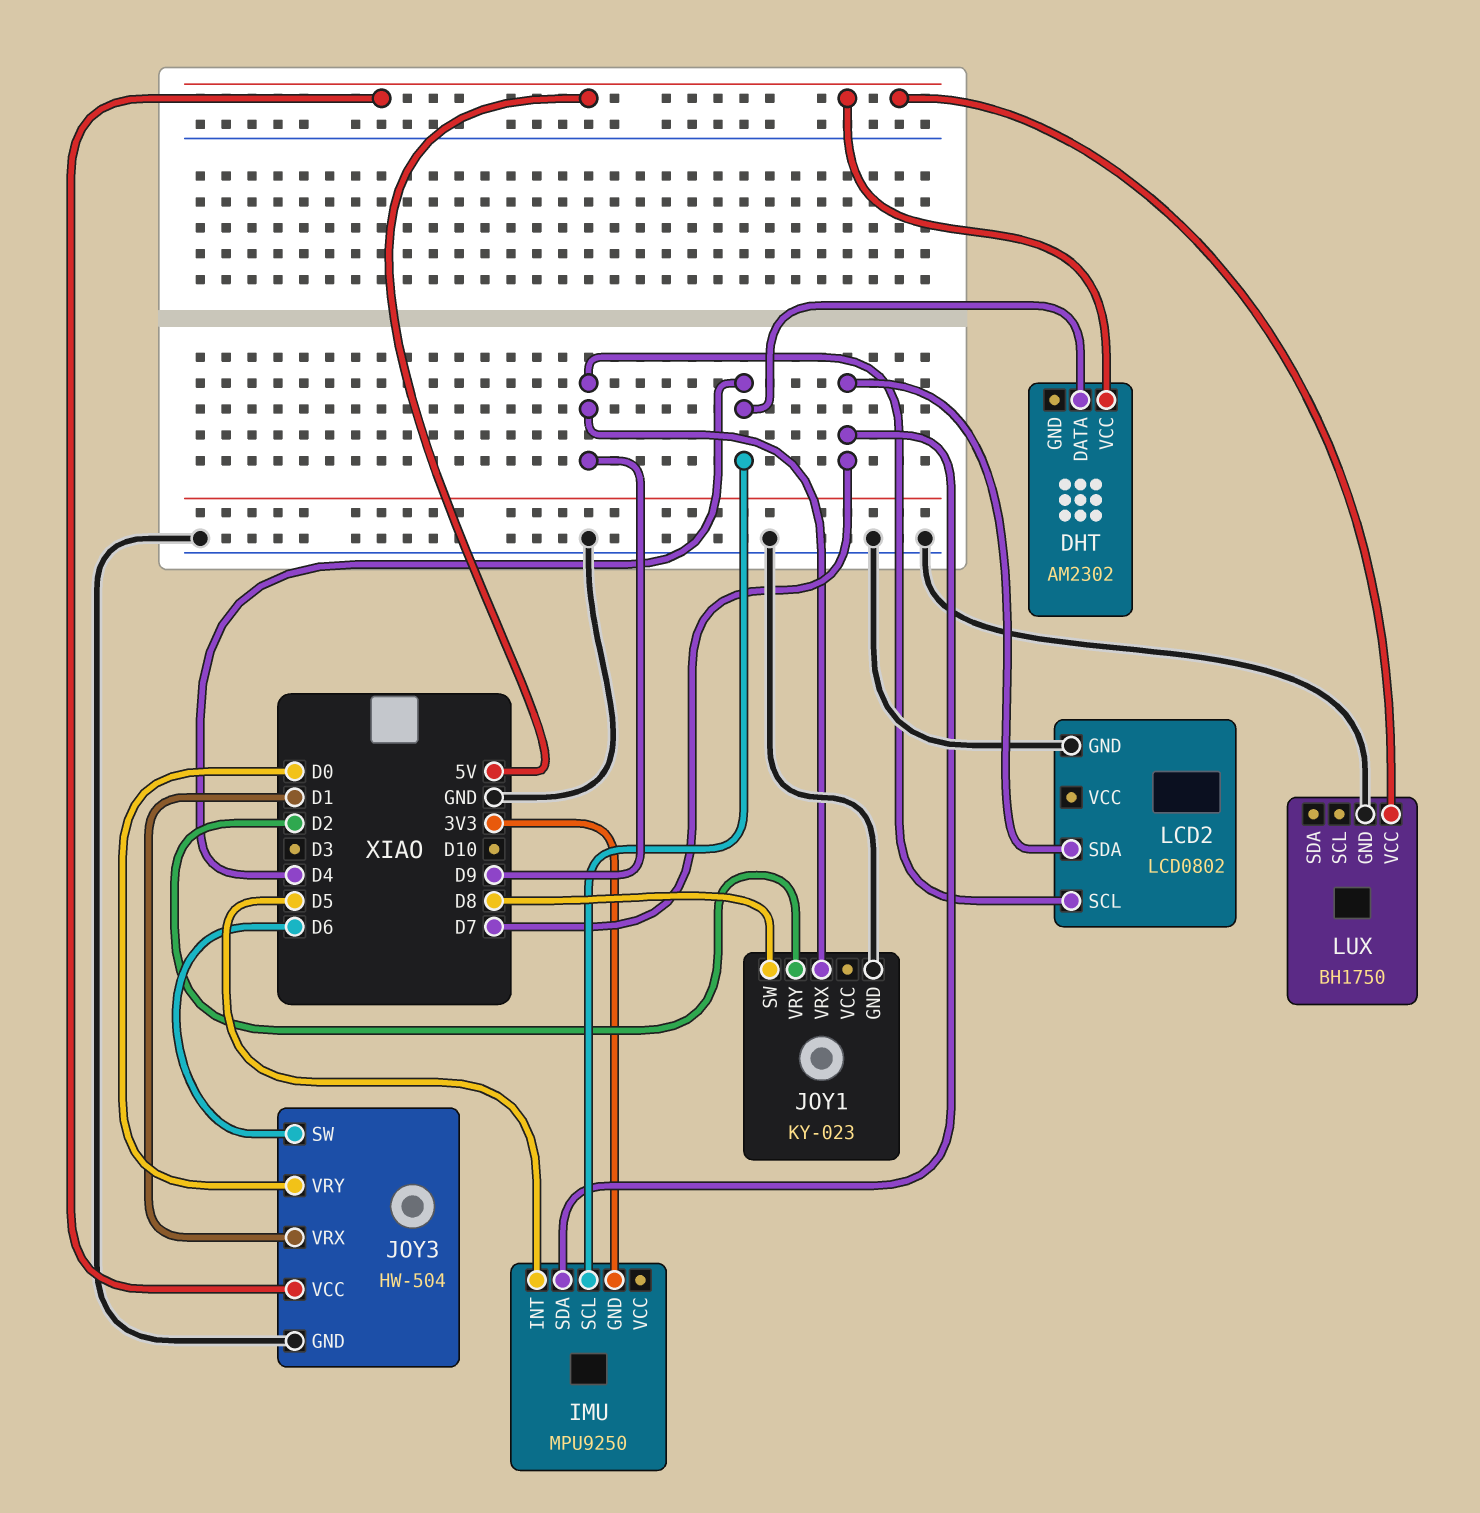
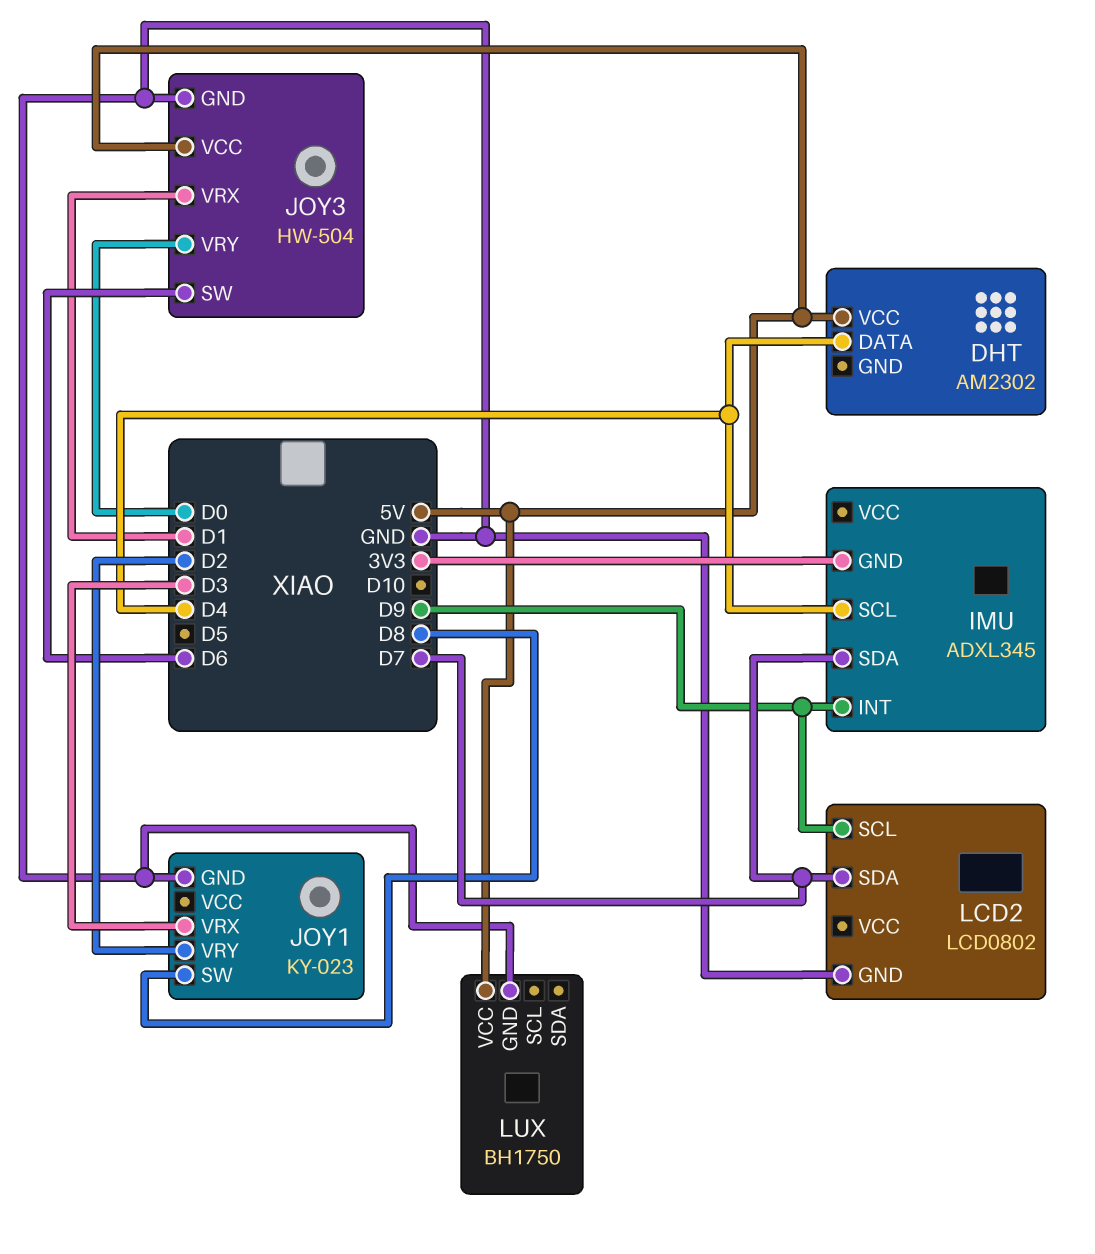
IMU: MPU9250 -> ADXL345
IMU pin INT: D5 -> D9
JOY1 pin VRX: D9 -> D3

